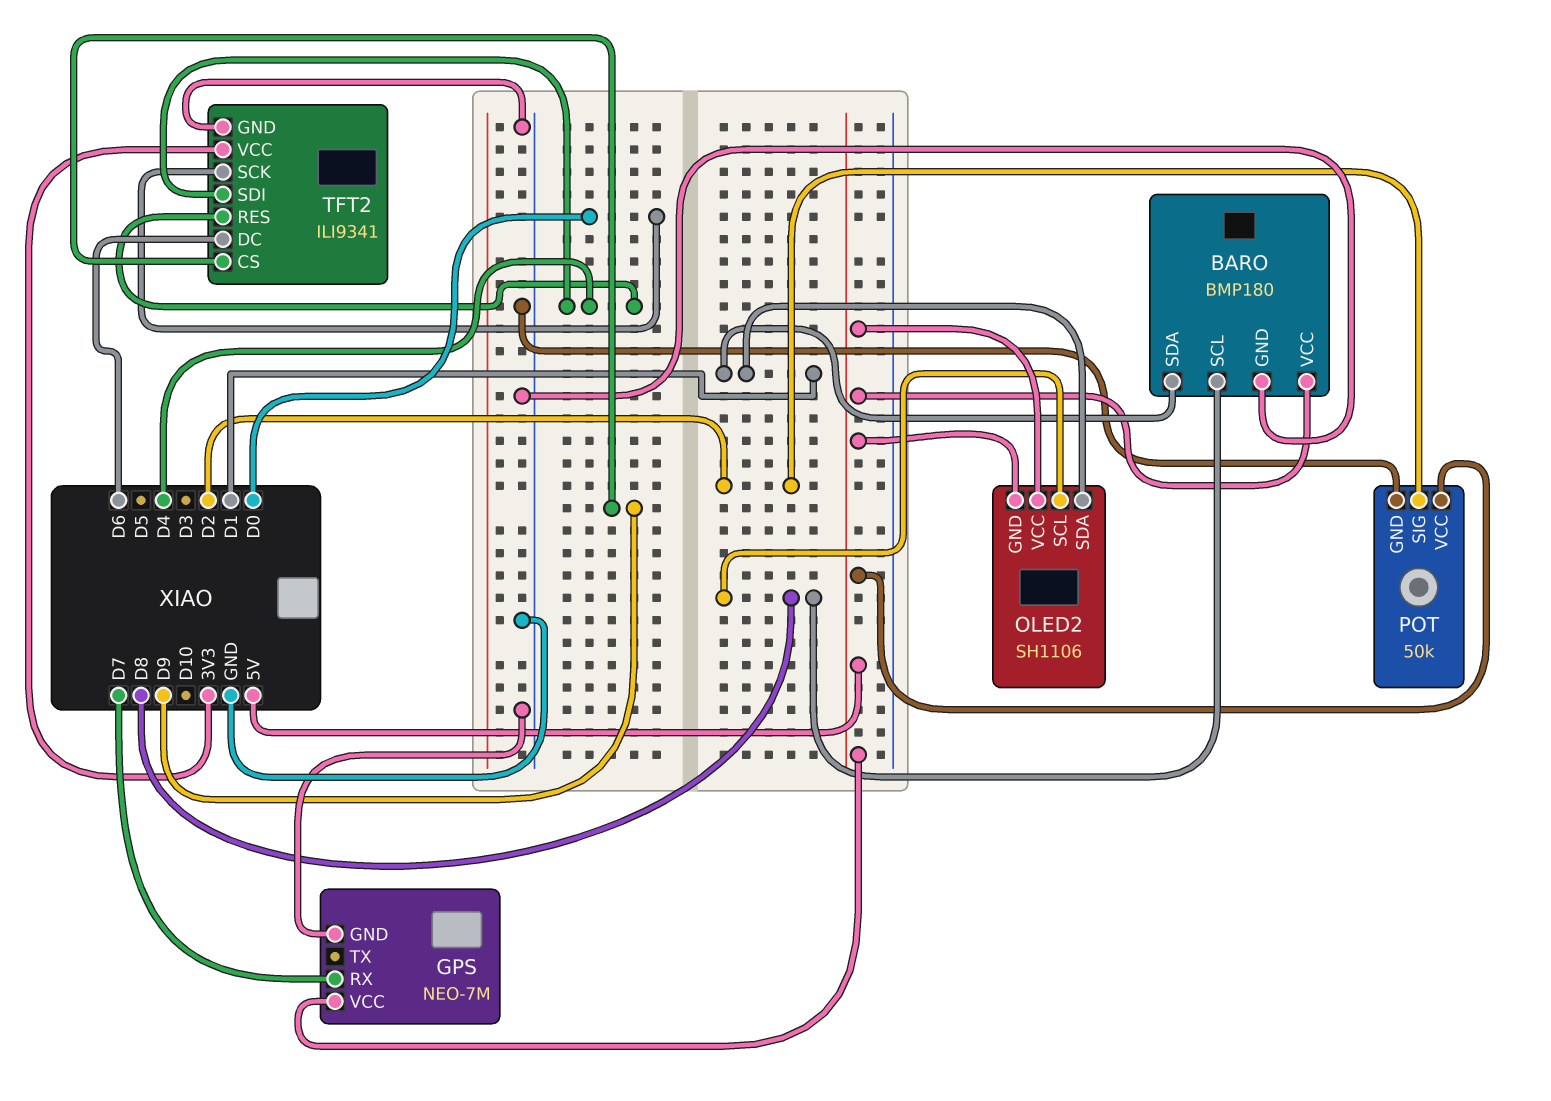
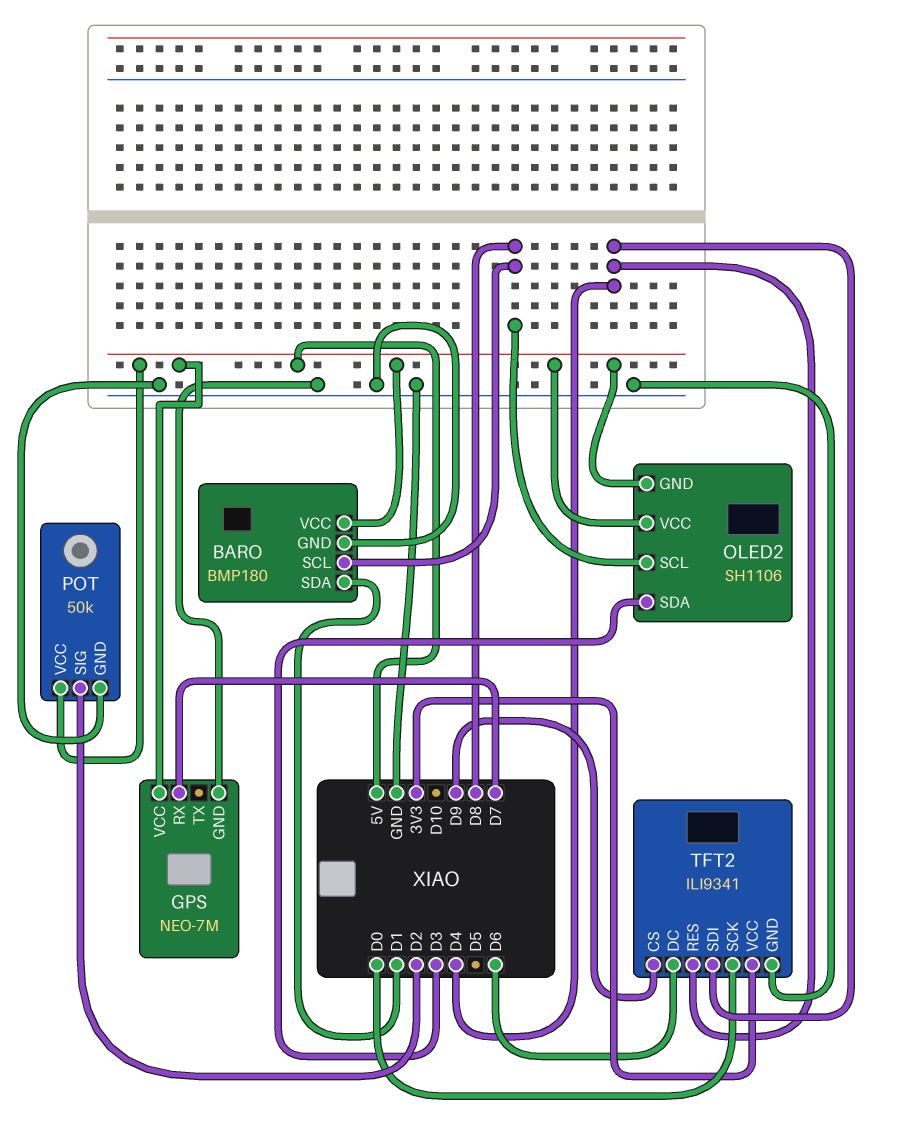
OLED2 pin SDA: D1 -> D3

